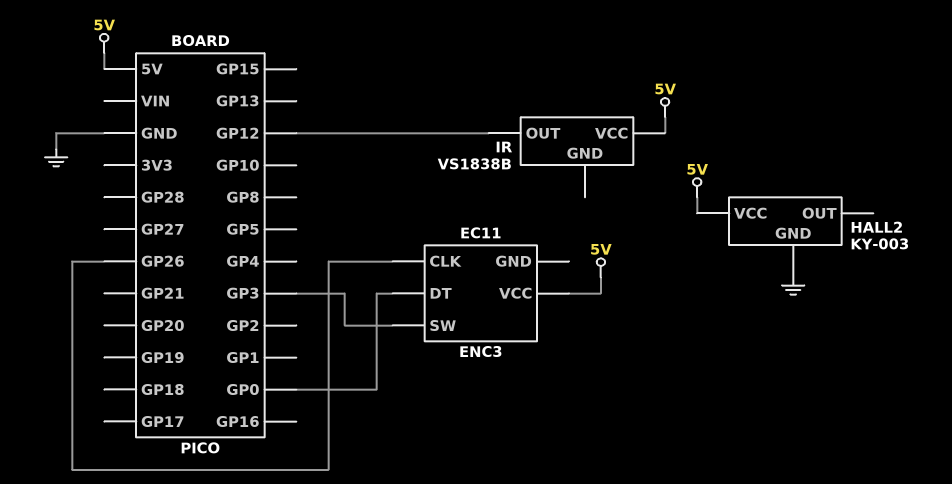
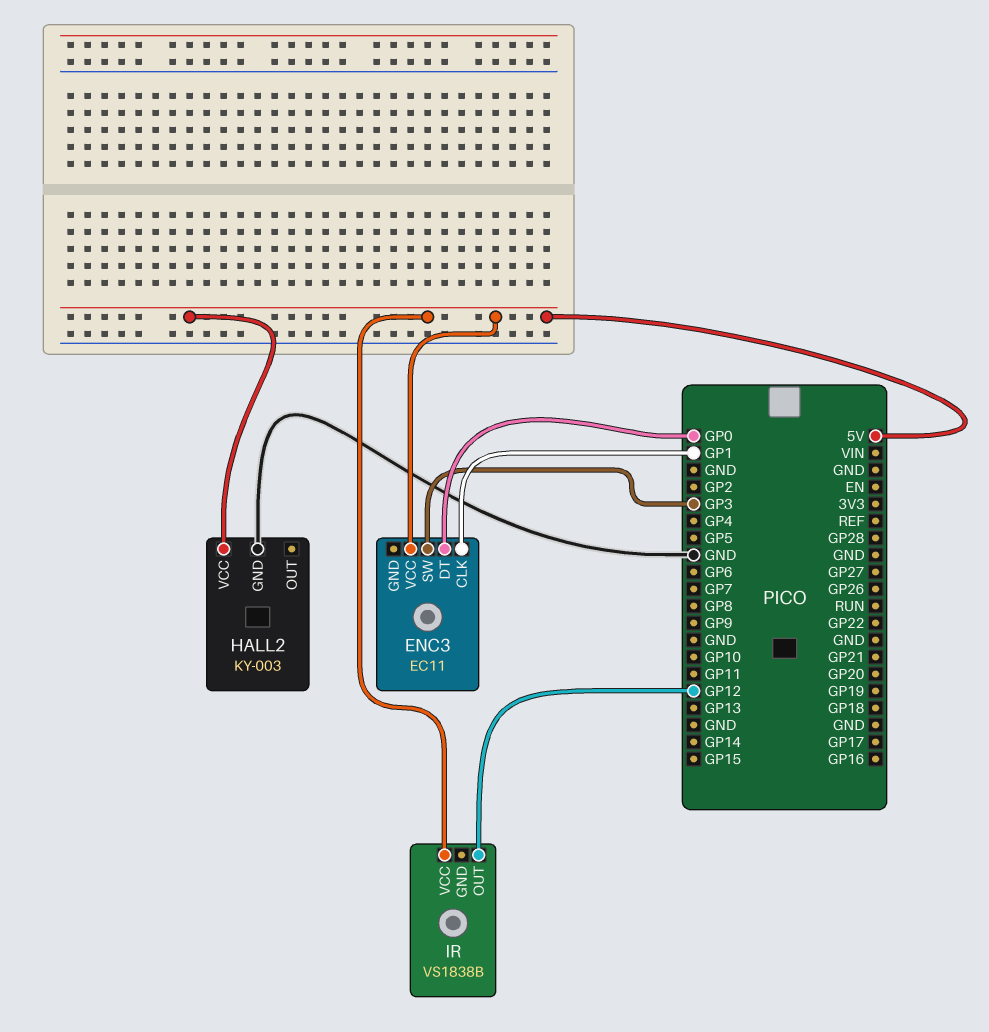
ENC3 pin CLK: GP26 -> GP1

